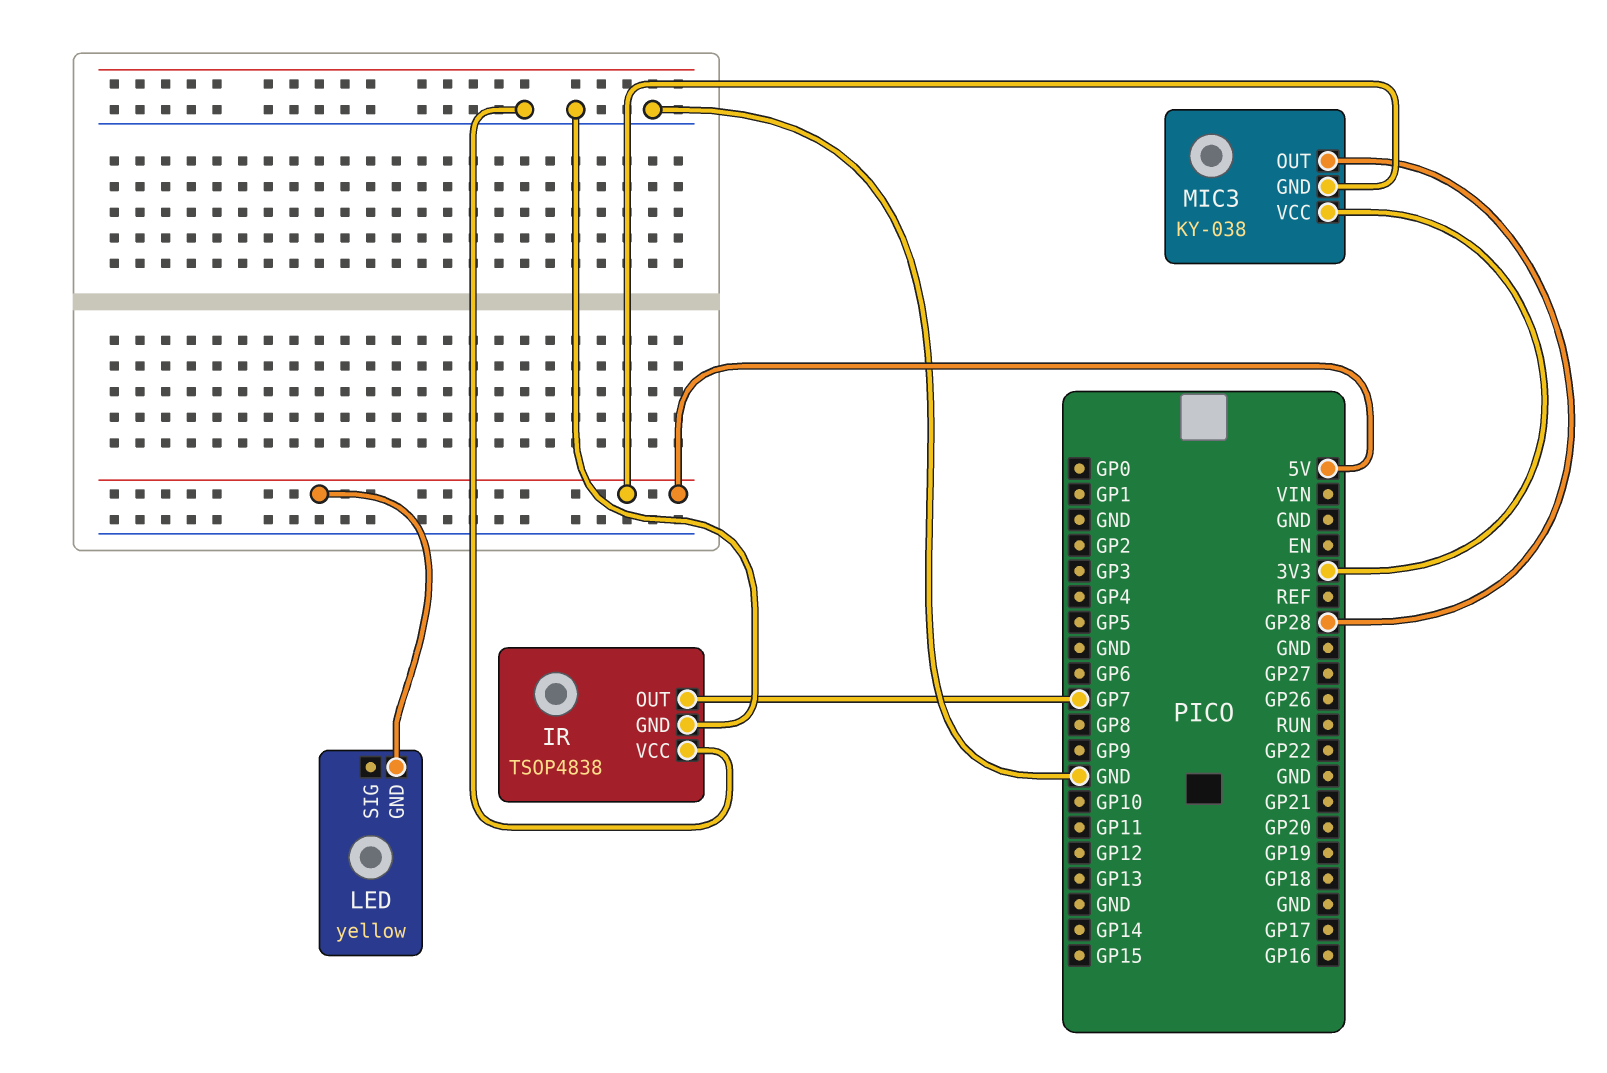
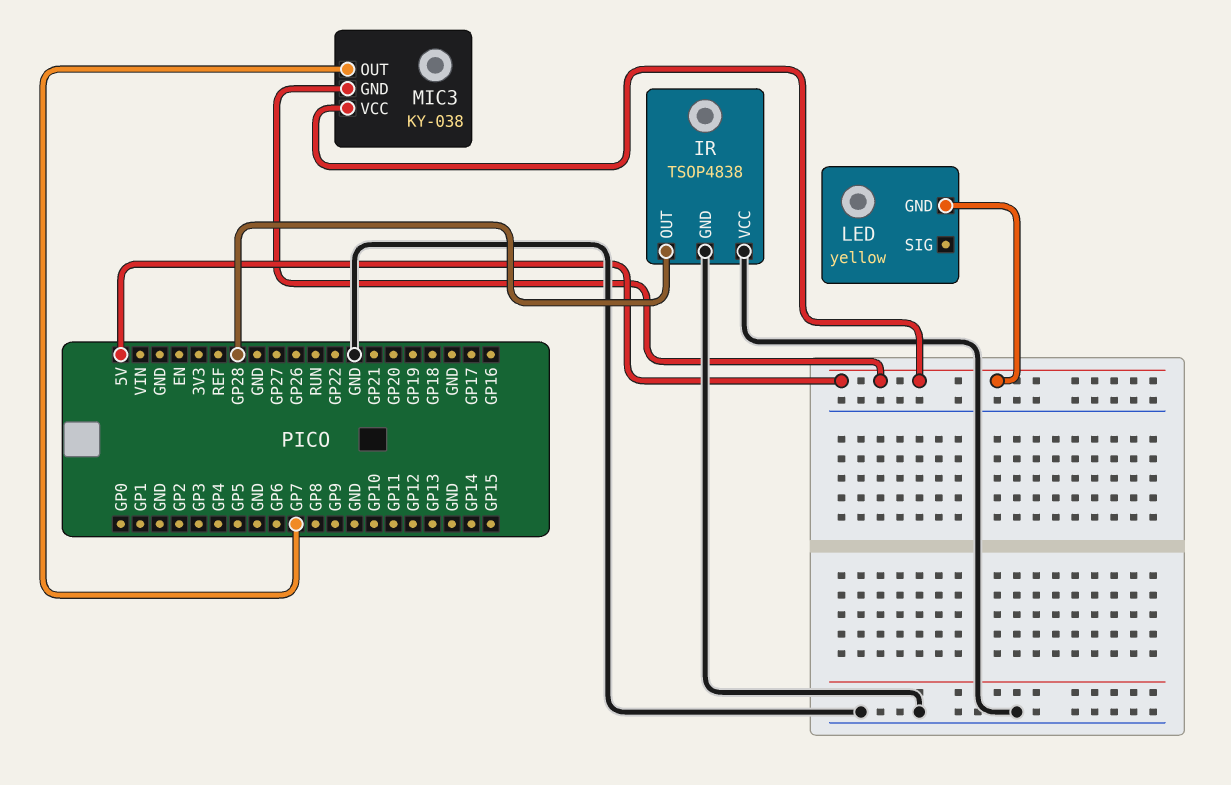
IR pin OUT: GP7 -> GP28
MIC3 pin OUT: GP28 -> GP7
MIC3 pin VCC: 3V3 -> 5V

